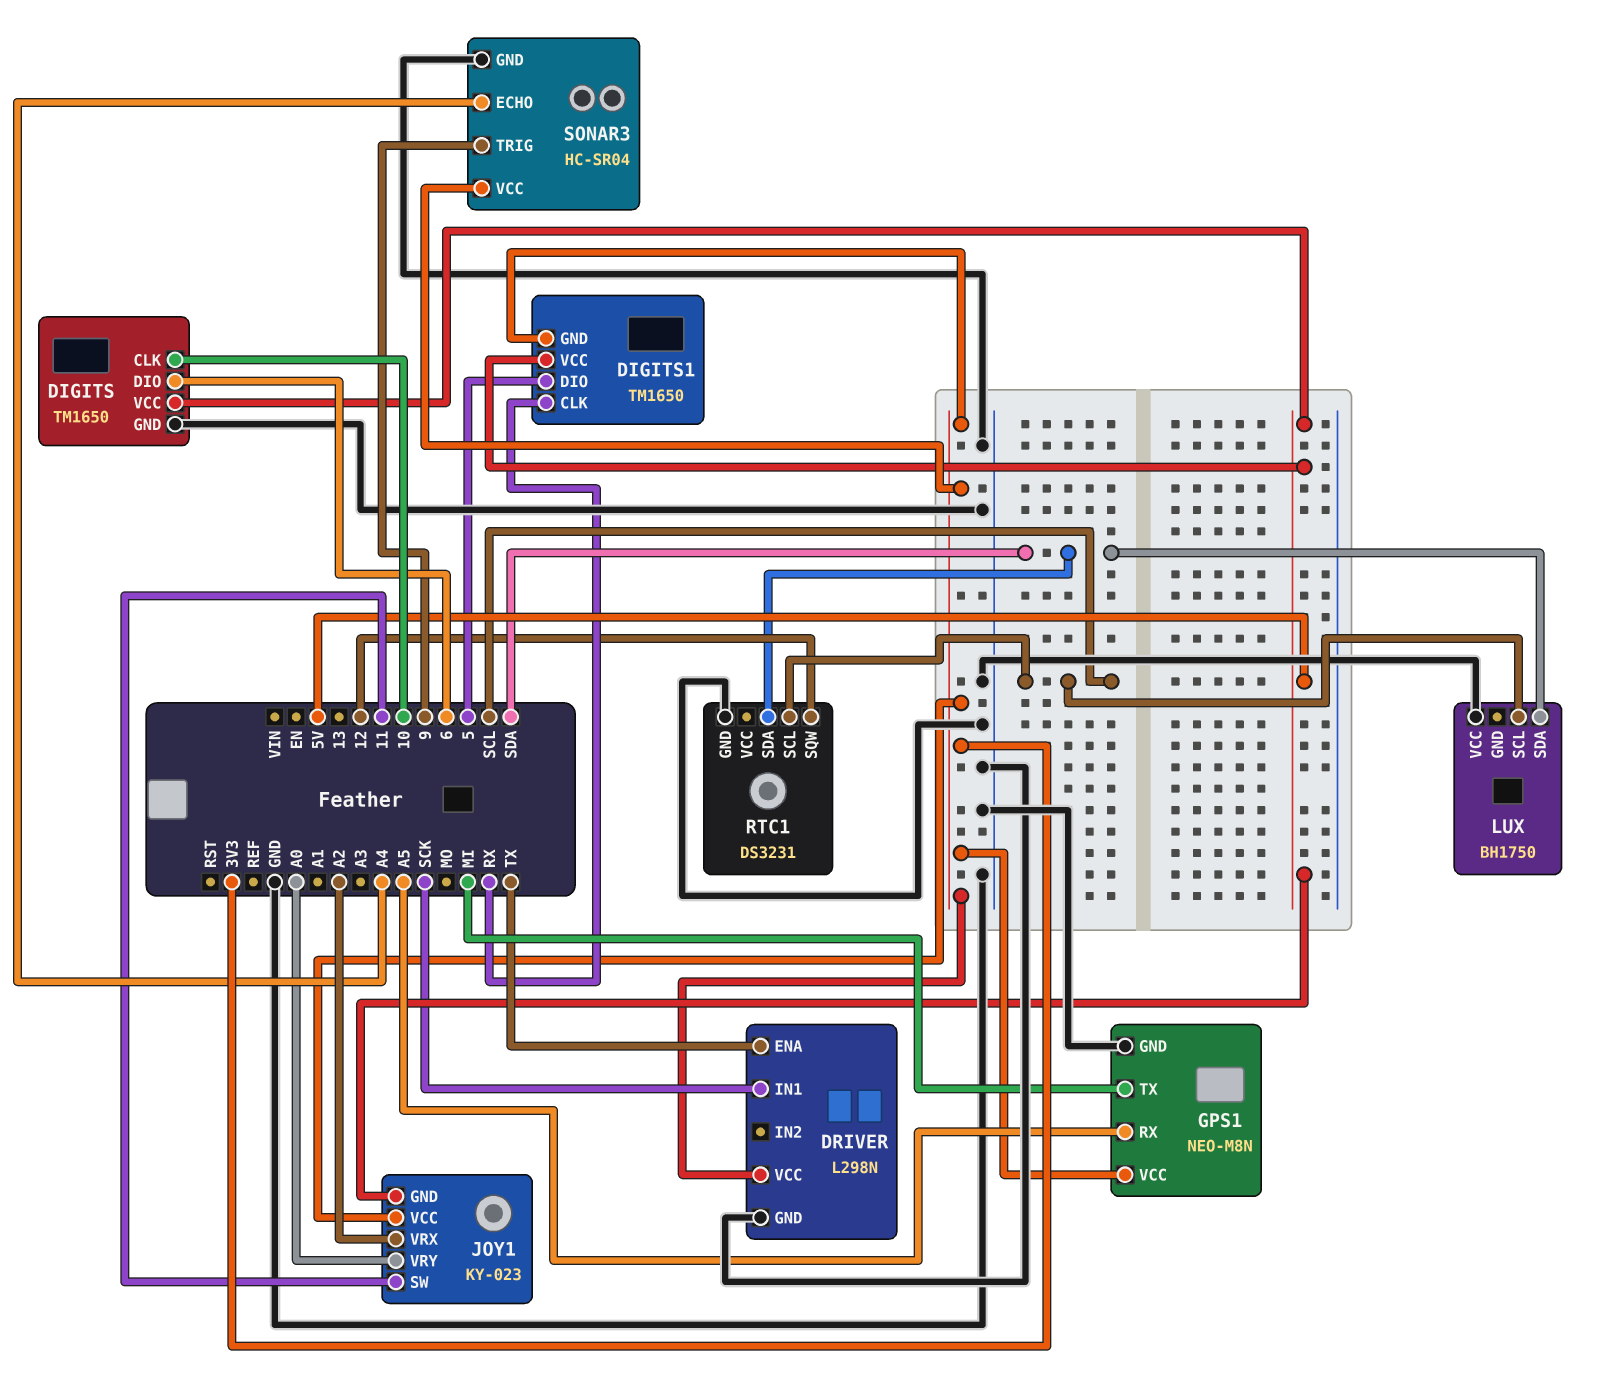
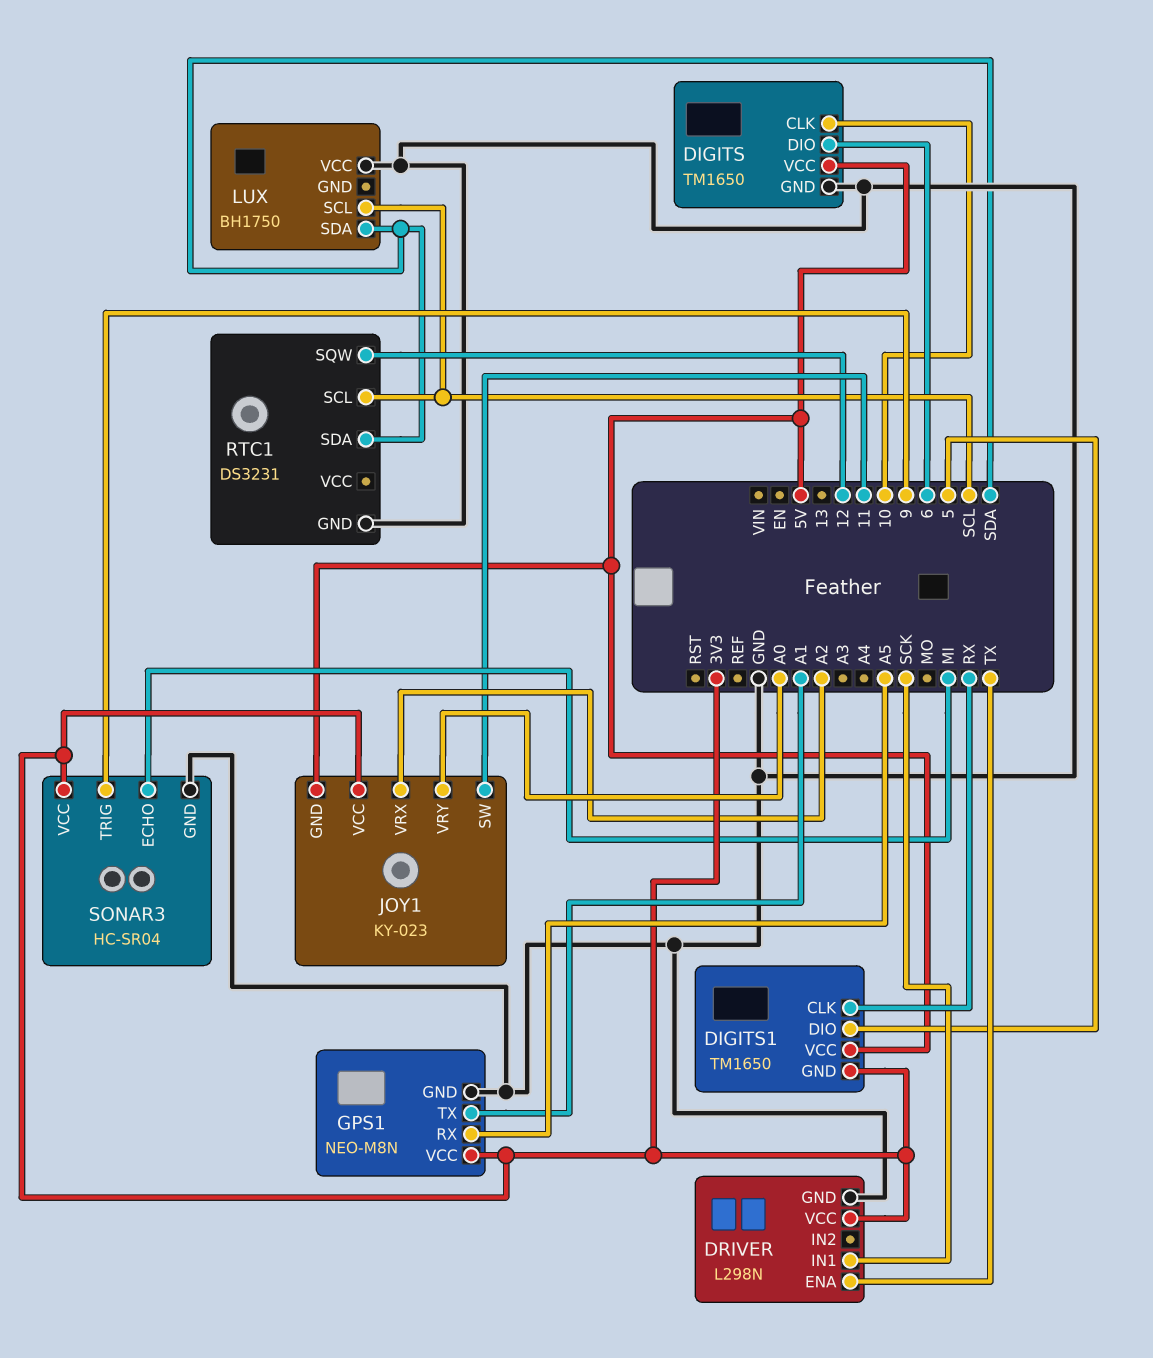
GPS1 pin TX: MI -> A1
SONAR3 pin ECHO: A4 -> MI

